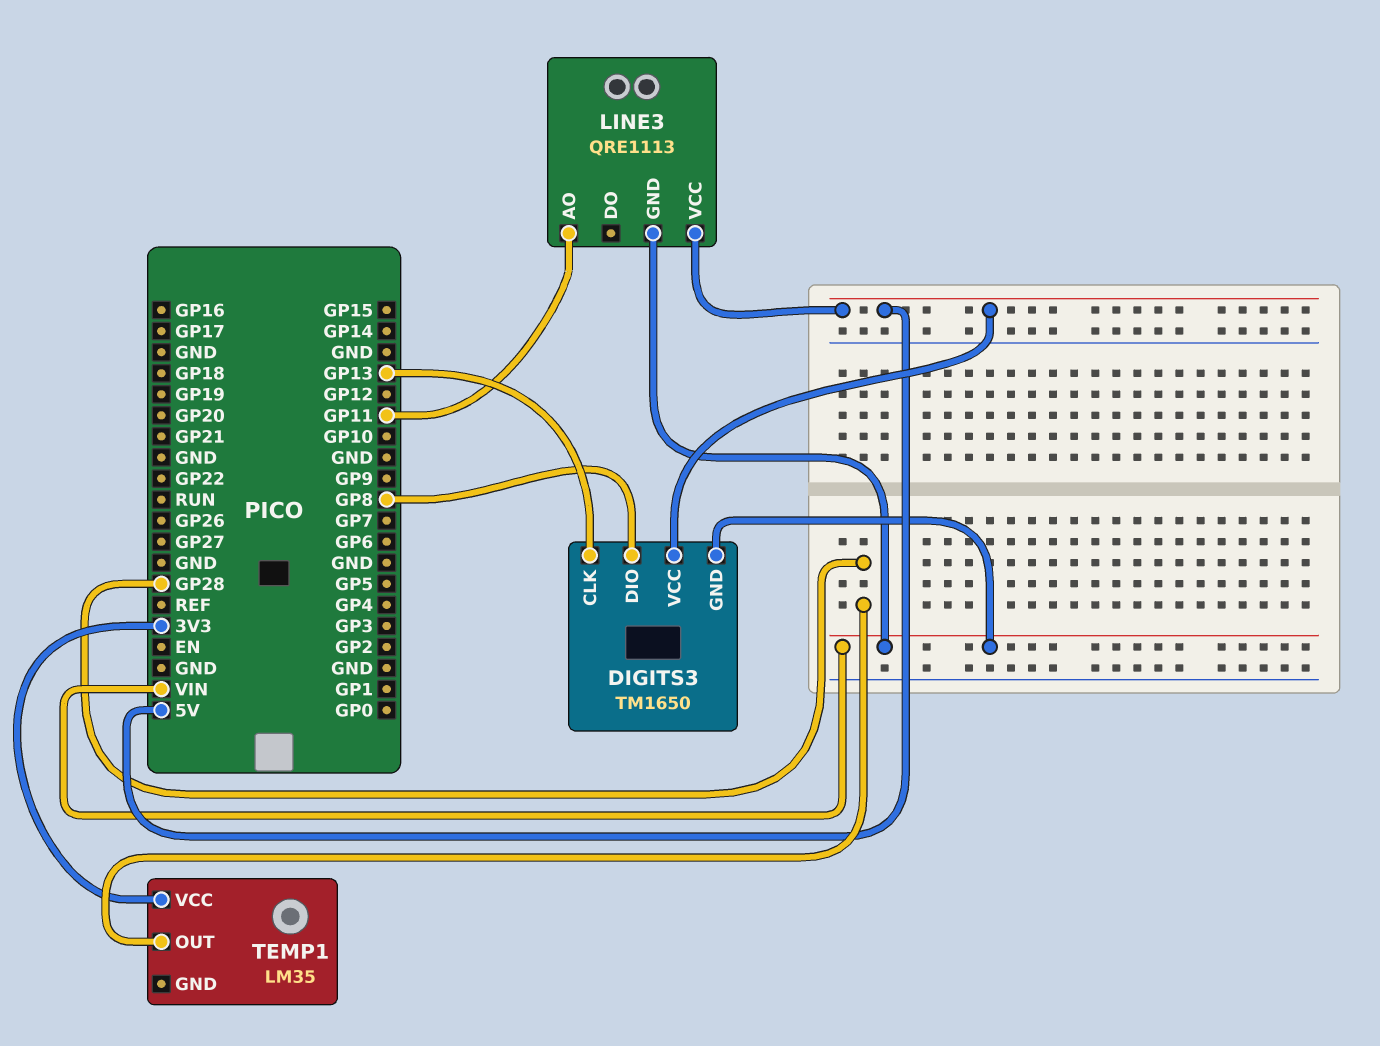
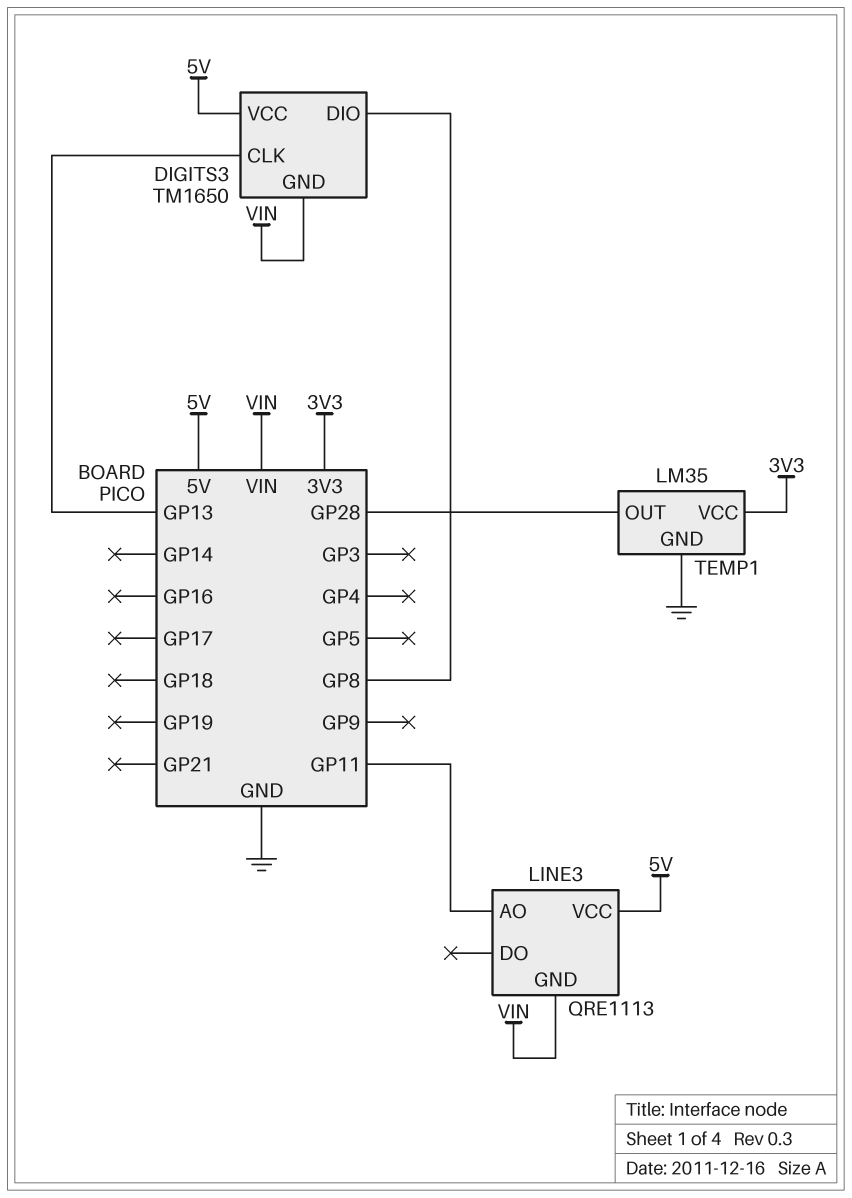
TEMP1 pin GND: none -> GND

